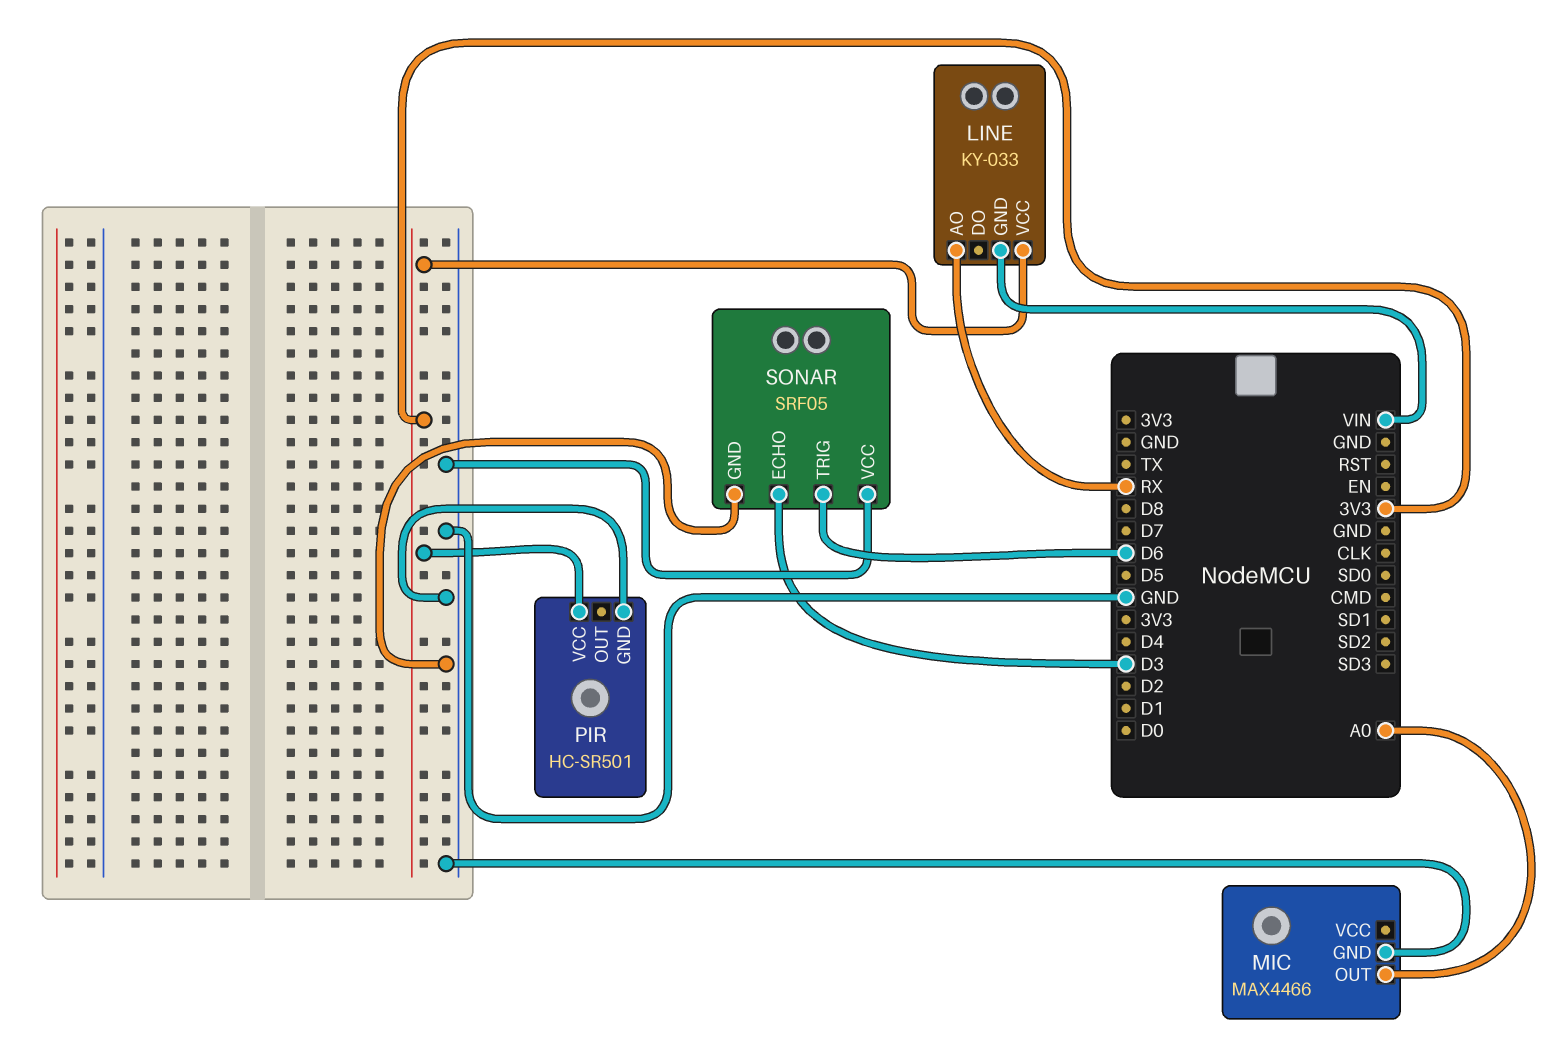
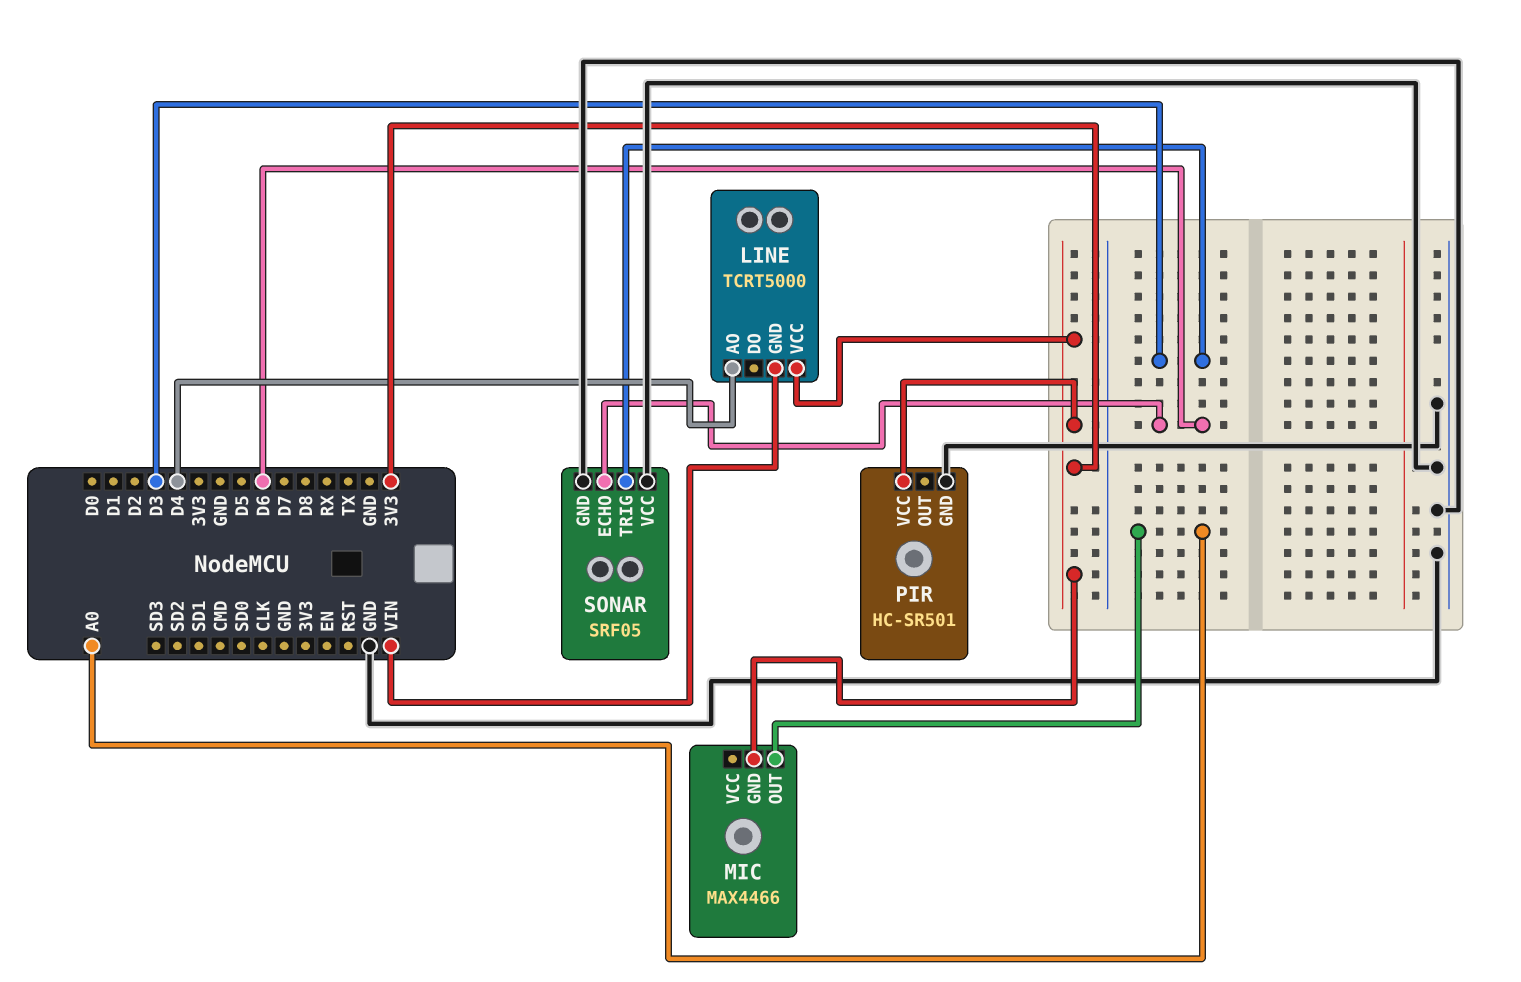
LINE: KY-033 -> TCRT5000
LINE pin AO: RX -> D4
MIC pin GND: GND -> 3V3
SONAR pin ECHO: D3 -> D6
SONAR pin TRIG: D6 -> D3

